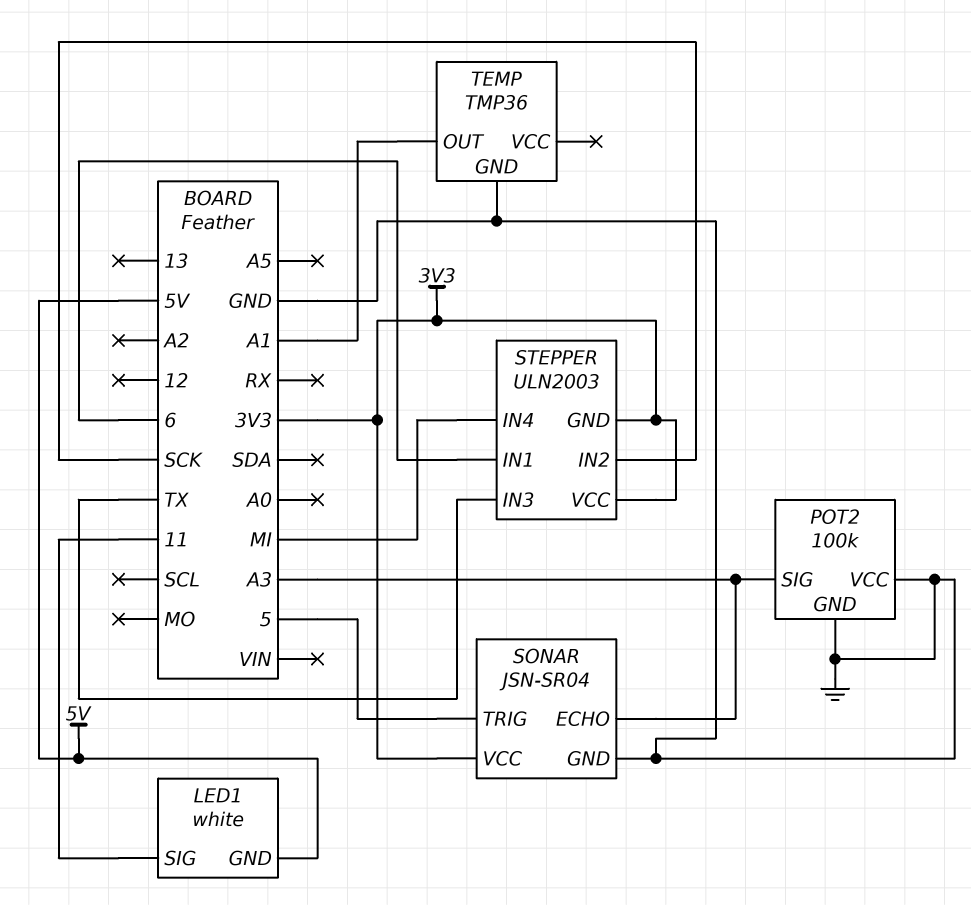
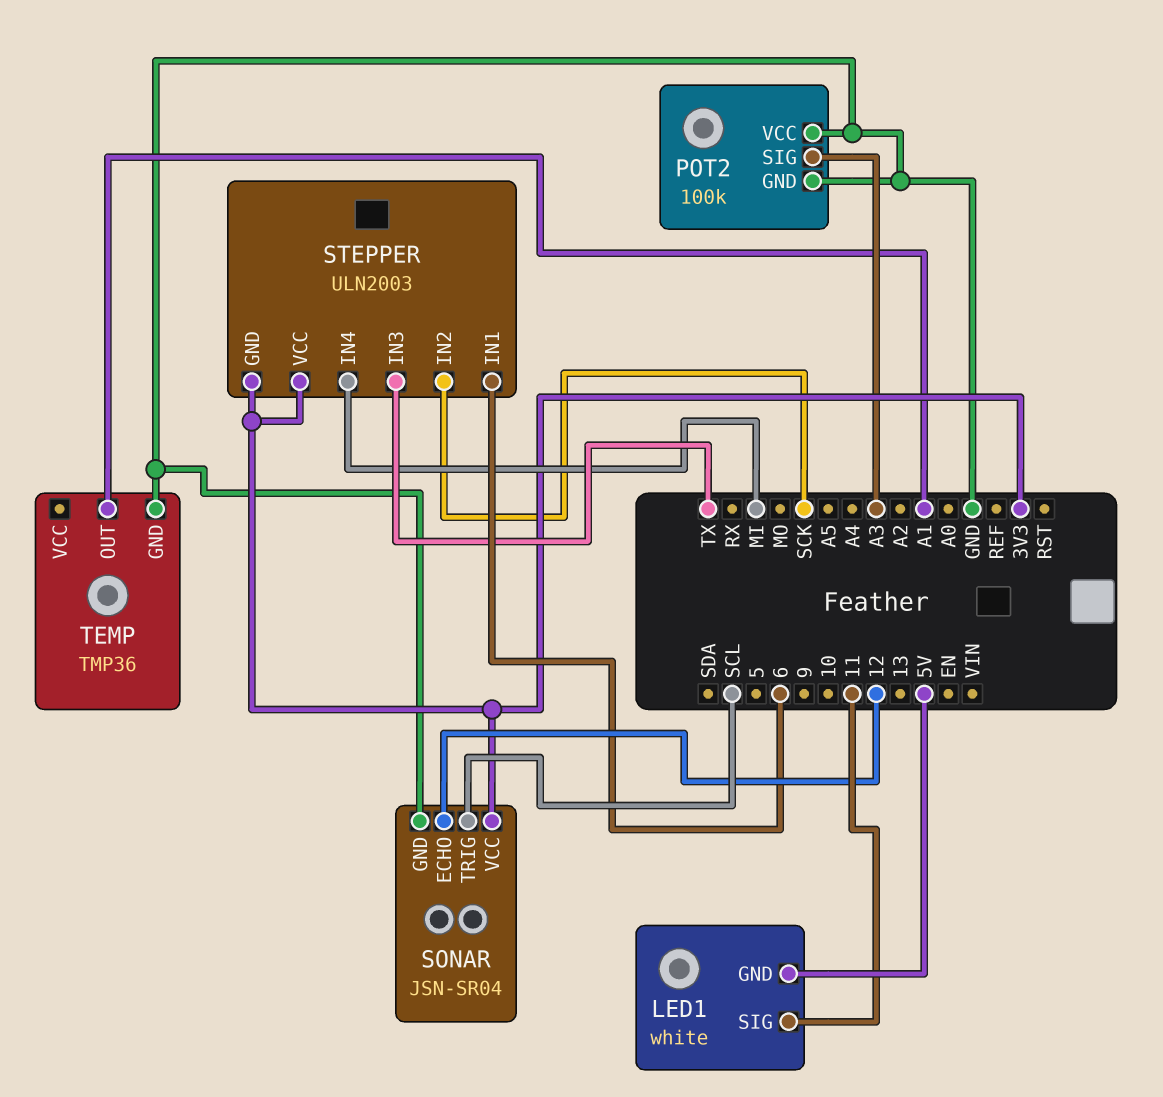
SONAR pin ECHO: A3 -> 12
SONAR pin TRIG: 5 -> SCL

